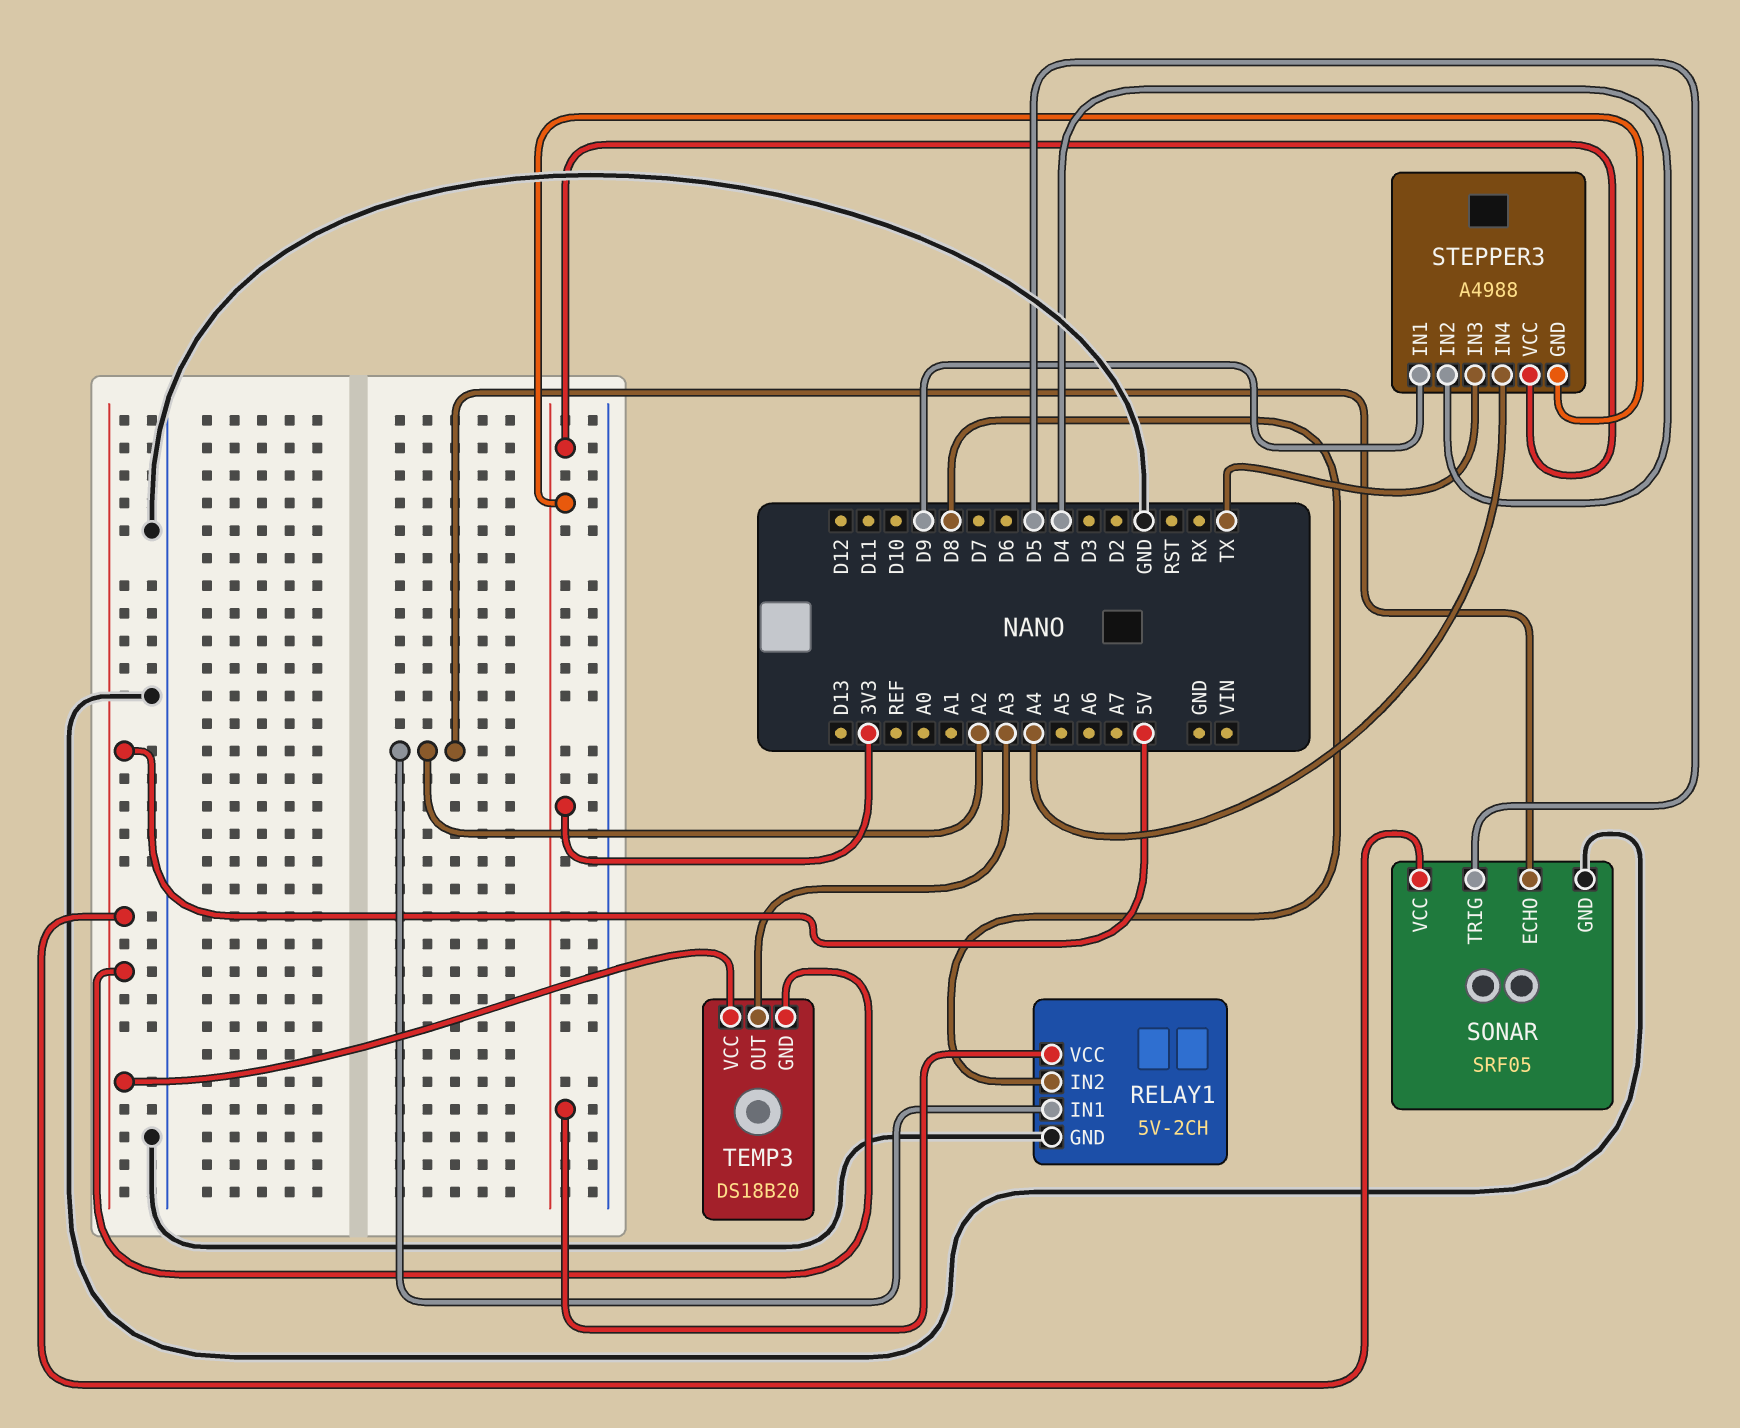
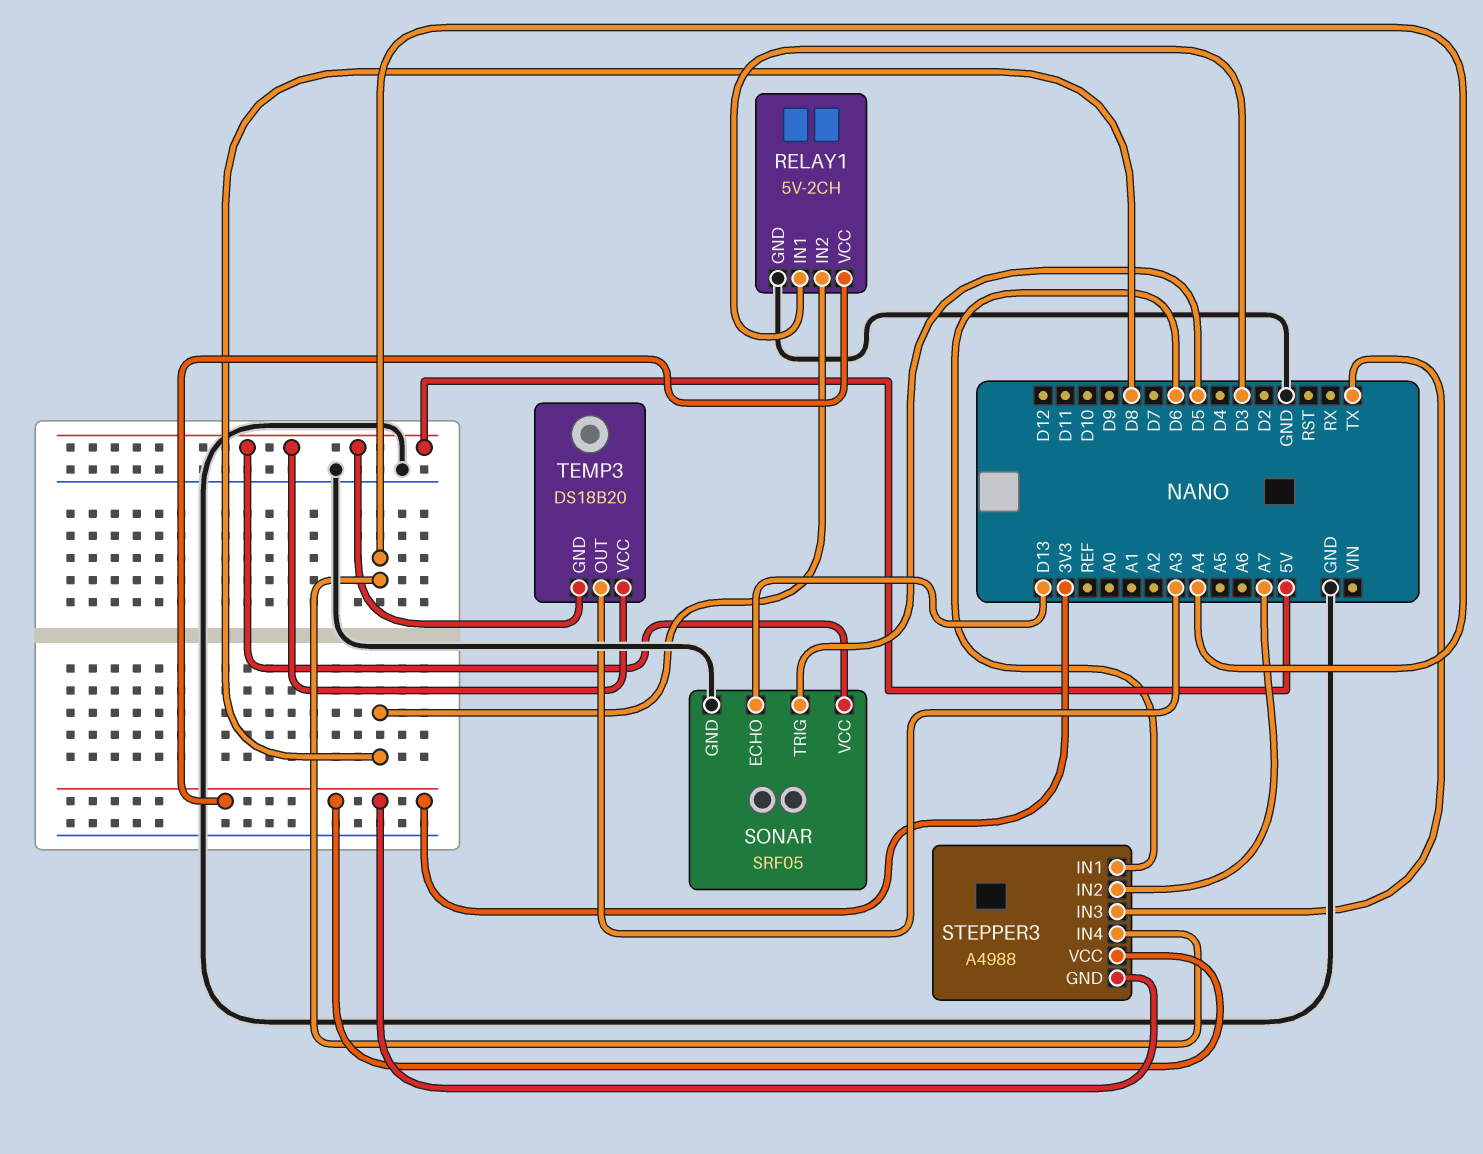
RELAY1 pin IN1: A2 -> D3
SONAR pin ECHO: A2 -> D13
STEPPER3 pin IN1: D9 -> D6
STEPPER3 pin IN2: D4 -> A7

